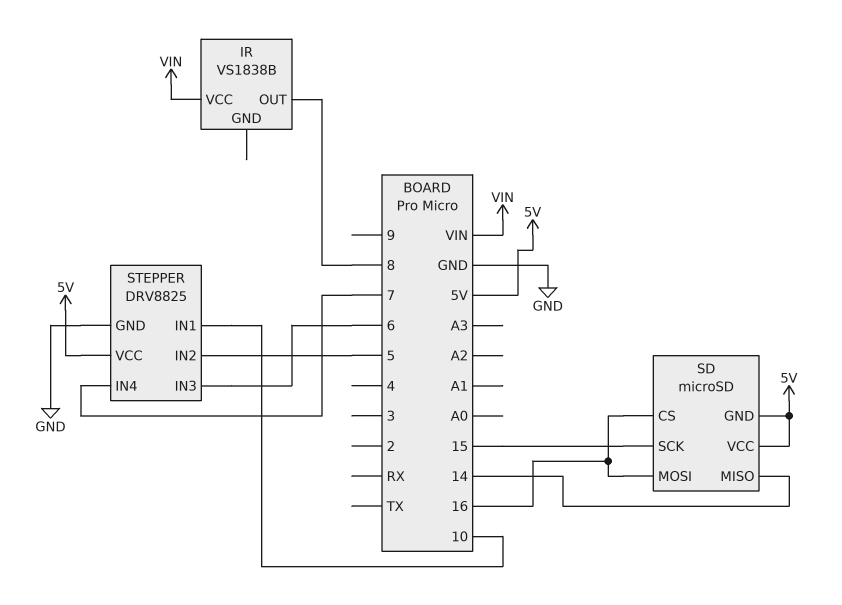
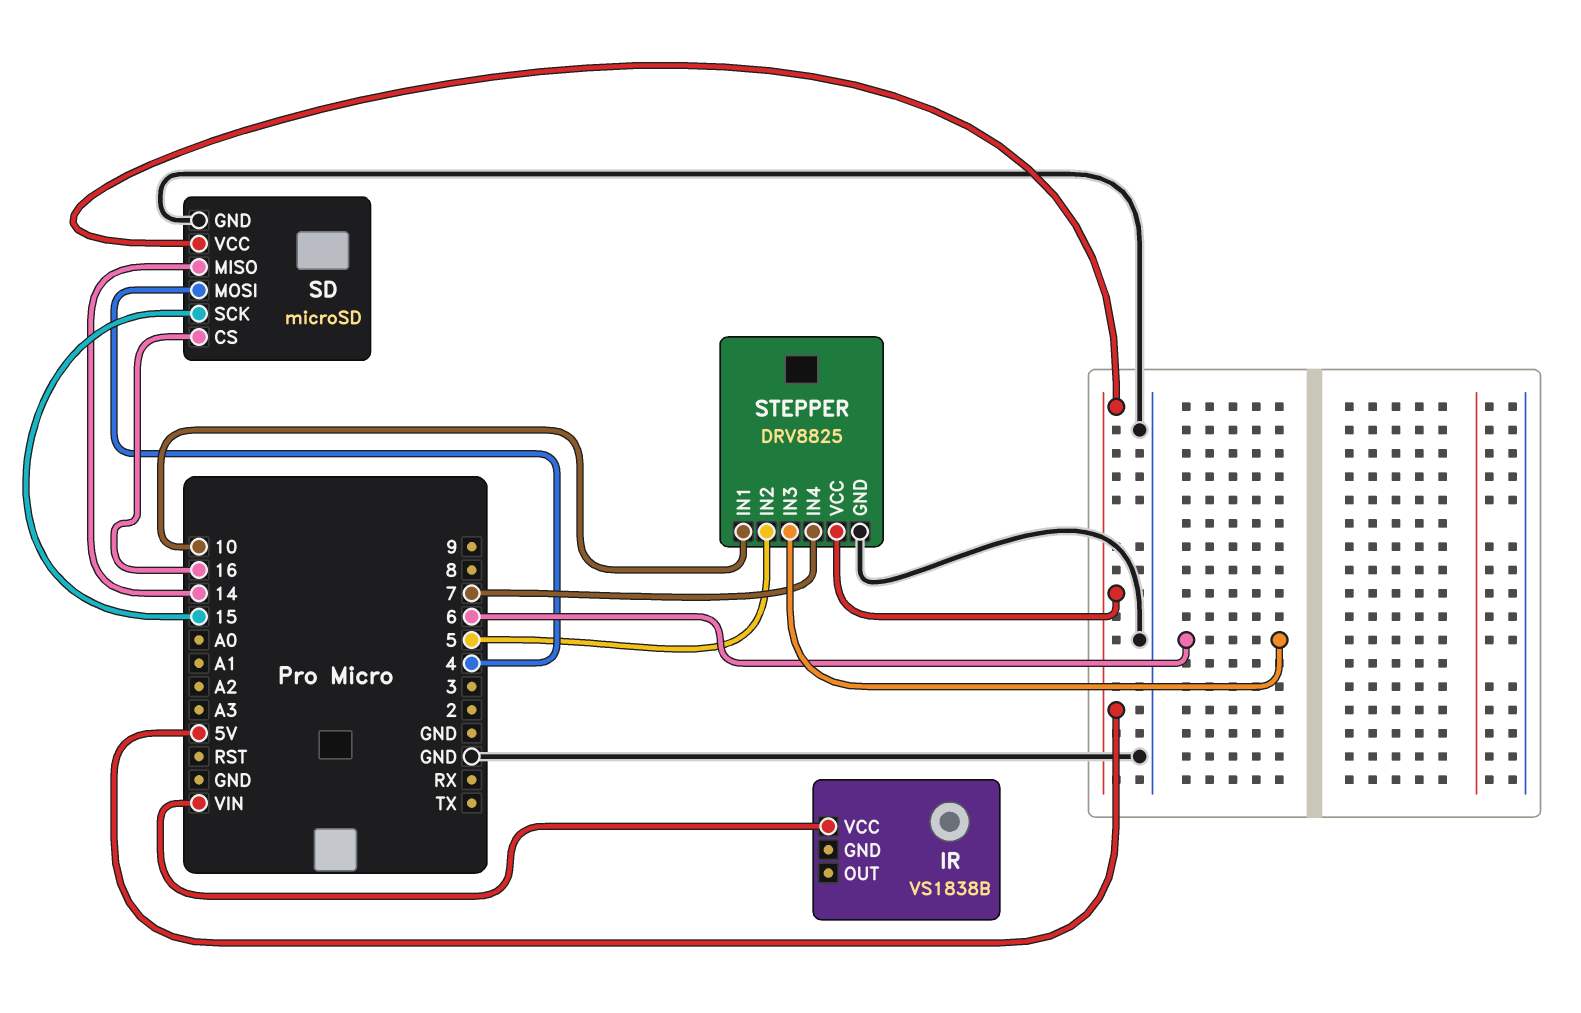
IR pin OUT: 8 -> none
SD pin GND: 5V -> GND
SD pin MOSI: 16 -> 4

